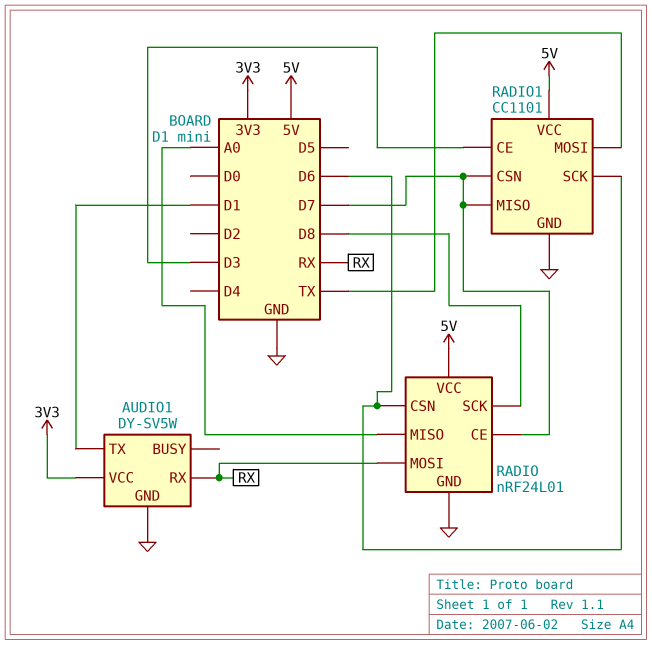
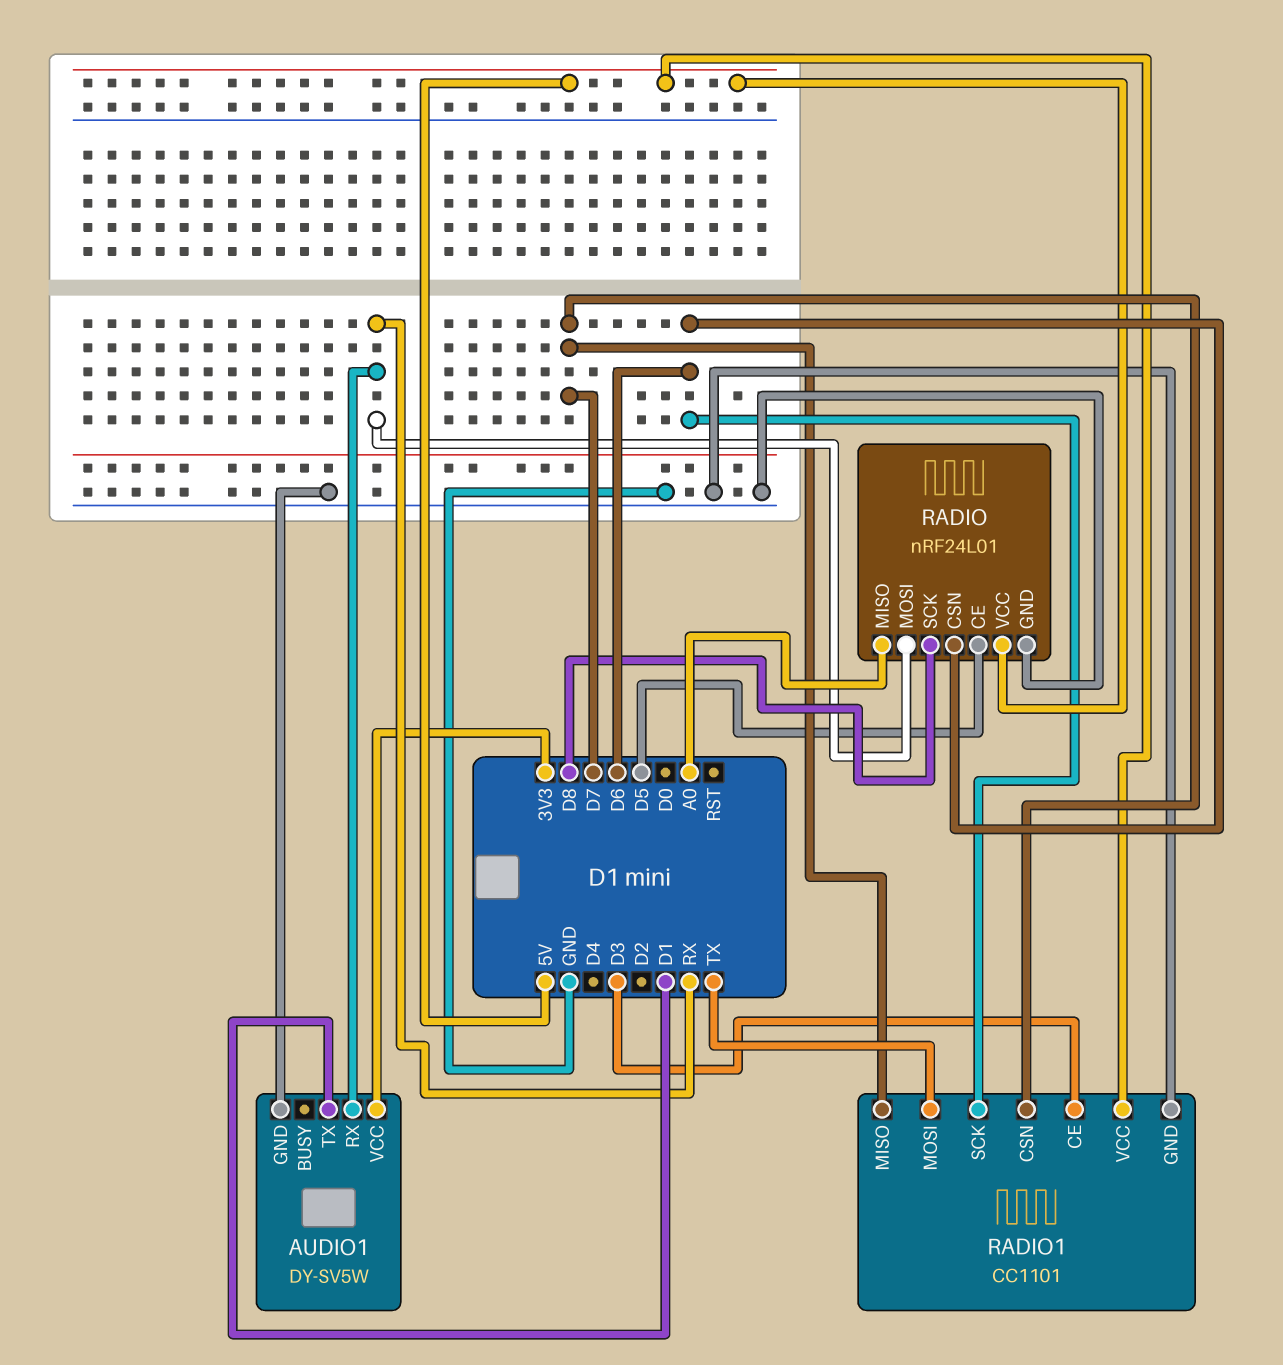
RADIO pin CE: D7 -> D5

